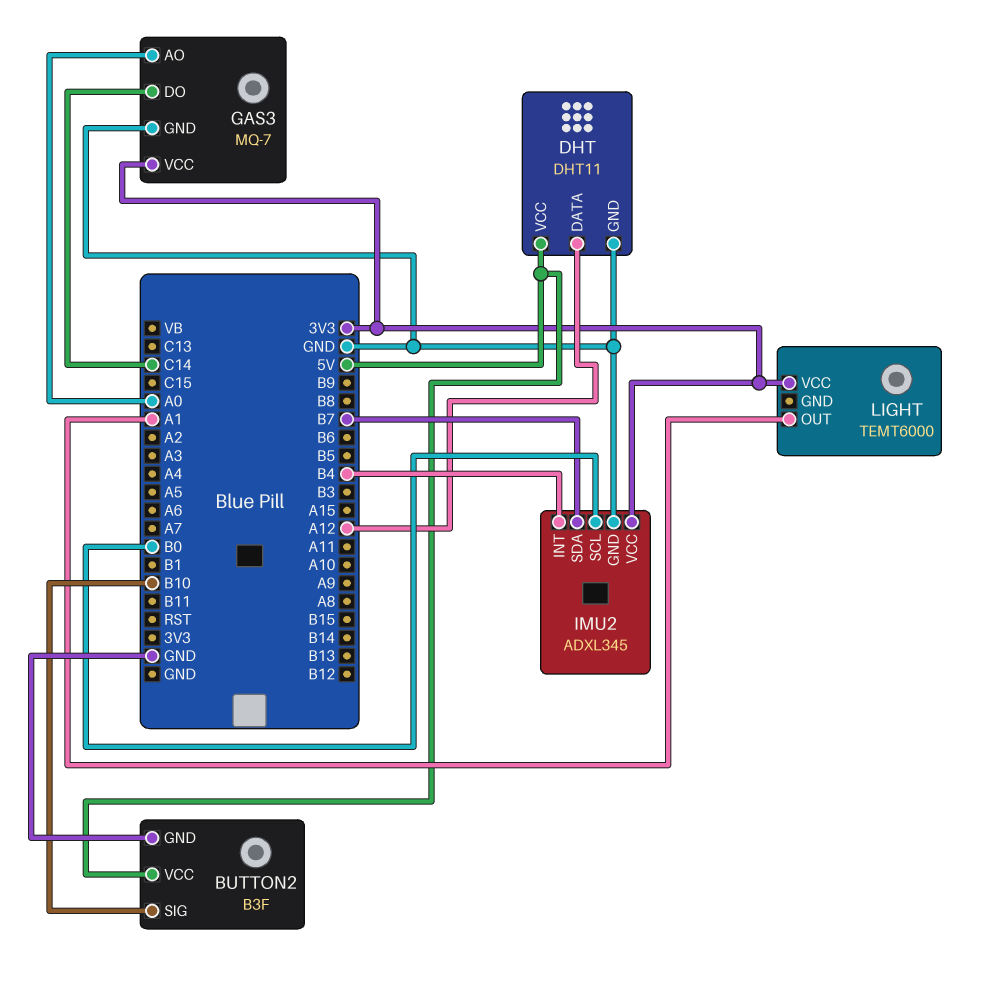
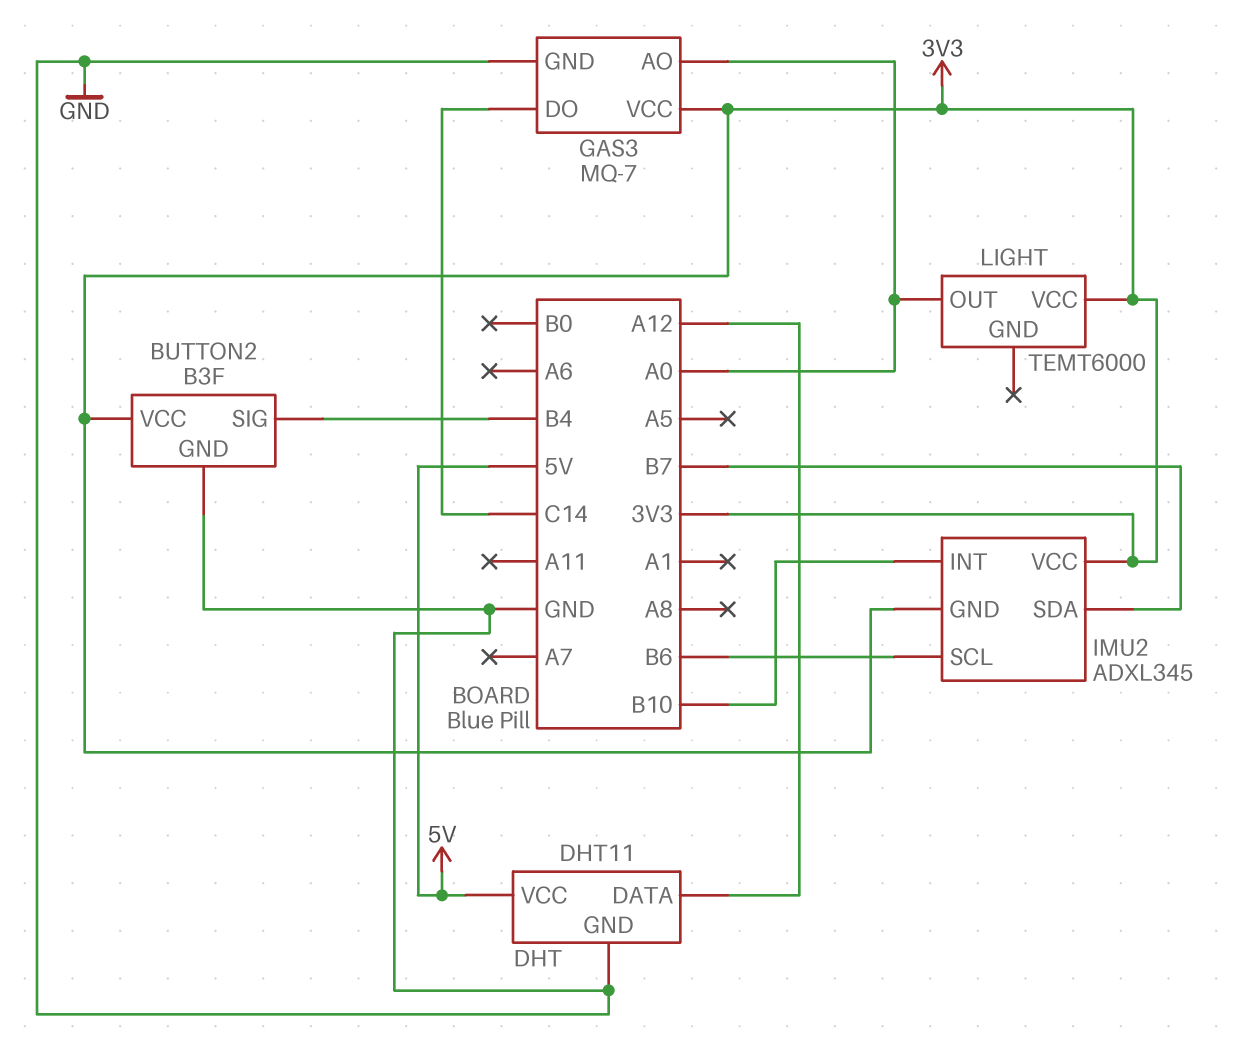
BUTTON2 pin SIG: B10 -> B4
BUTTON2 pin VCC: 5V -> 3V3
IMU2 pin GND: GND -> 3V3
IMU2 pin INT: B4 -> B10
IMU2 pin SCL: B0 -> B6
LIGHT pin OUT: A1 -> A0

